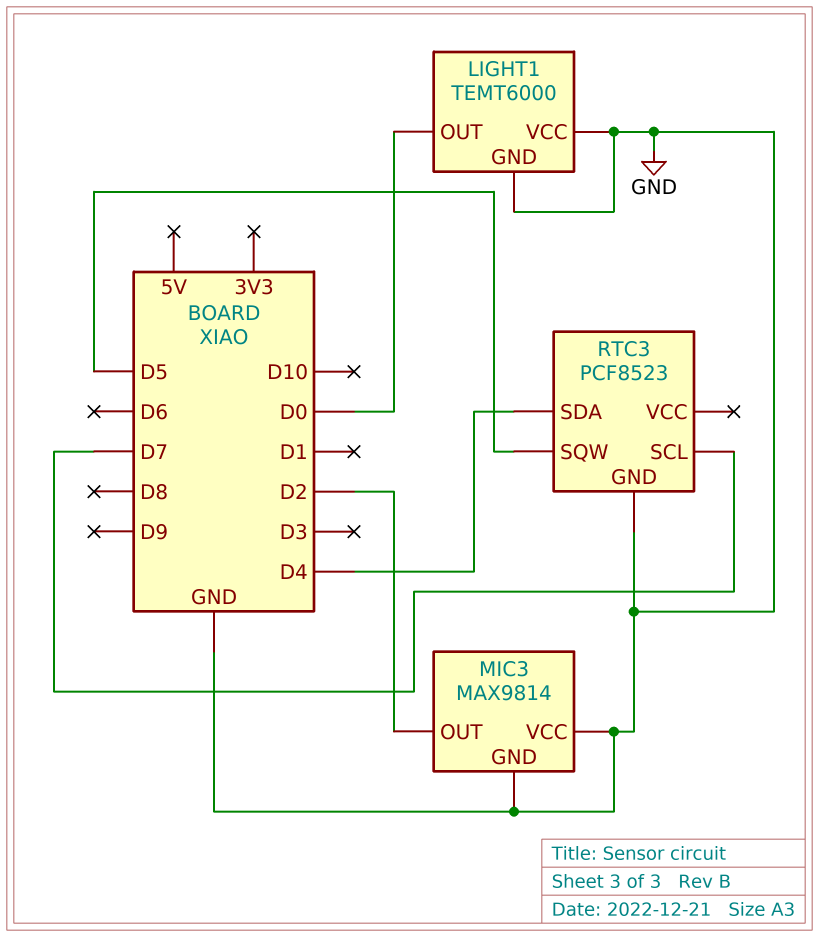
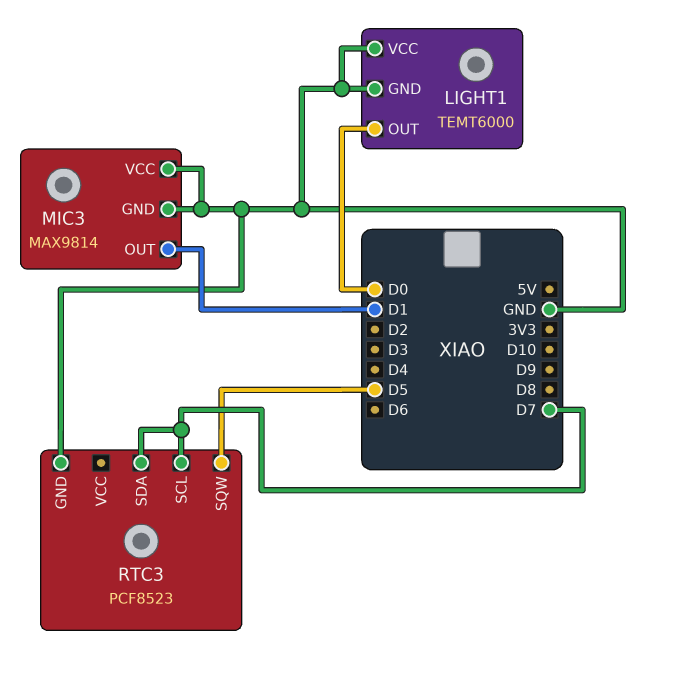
MIC3 pin OUT: D2 -> D1
RTC3 pin SDA: D4 -> D7

